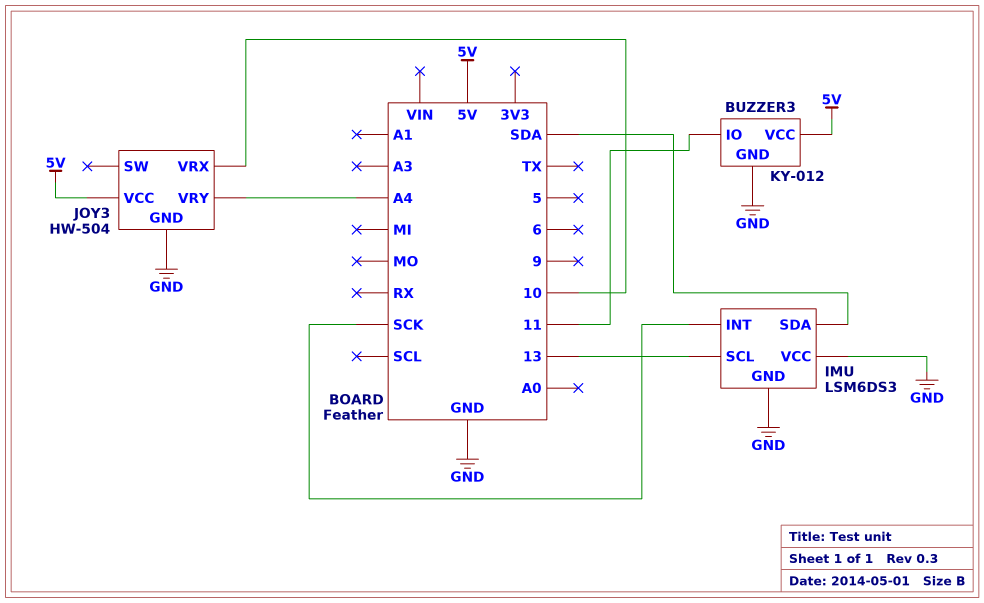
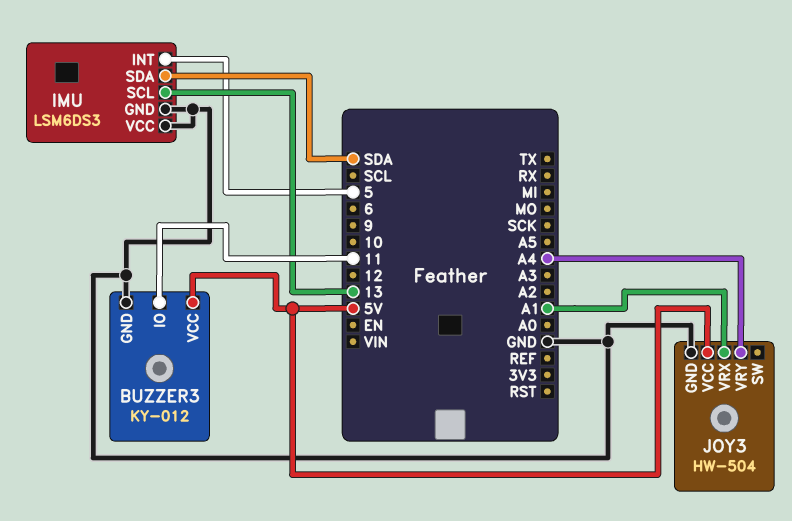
IMU pin INT: SCK -> 5
JOY3 pin VRX: 10 -> A1

